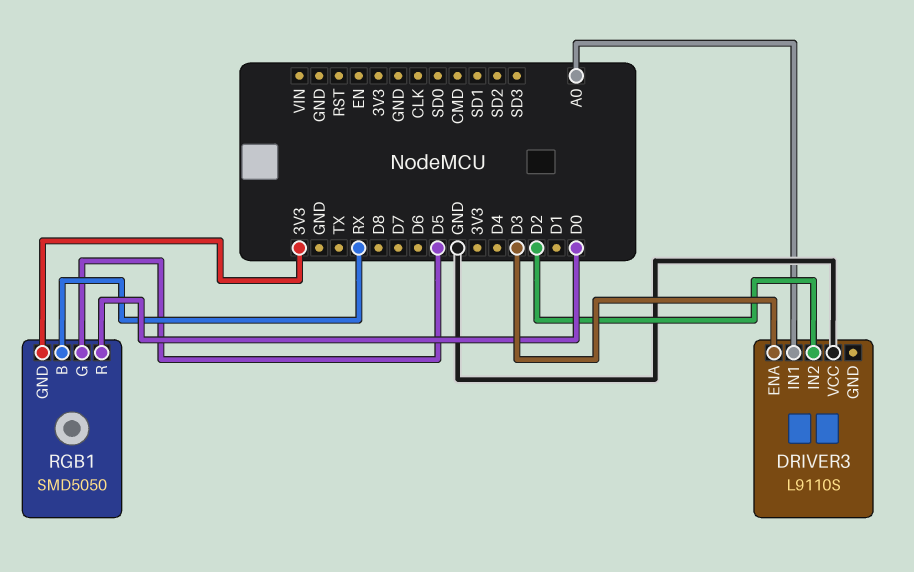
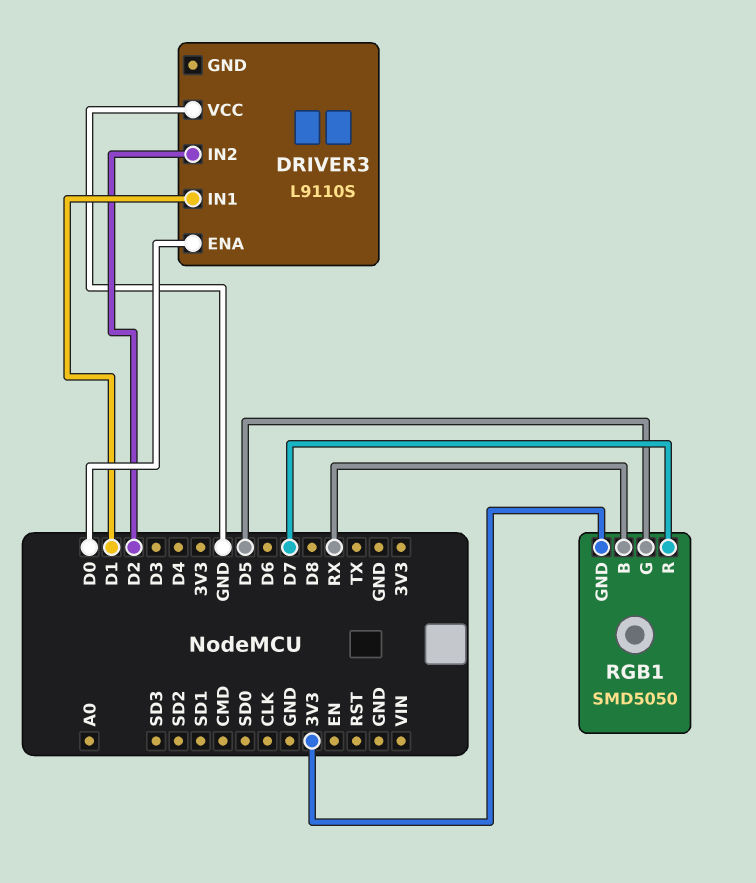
DRIVER3 pin ENA: D3 -> D0
DRIVER3 pin IN1: A0 -> D1
RGB1 pin R: D0 -> D7

